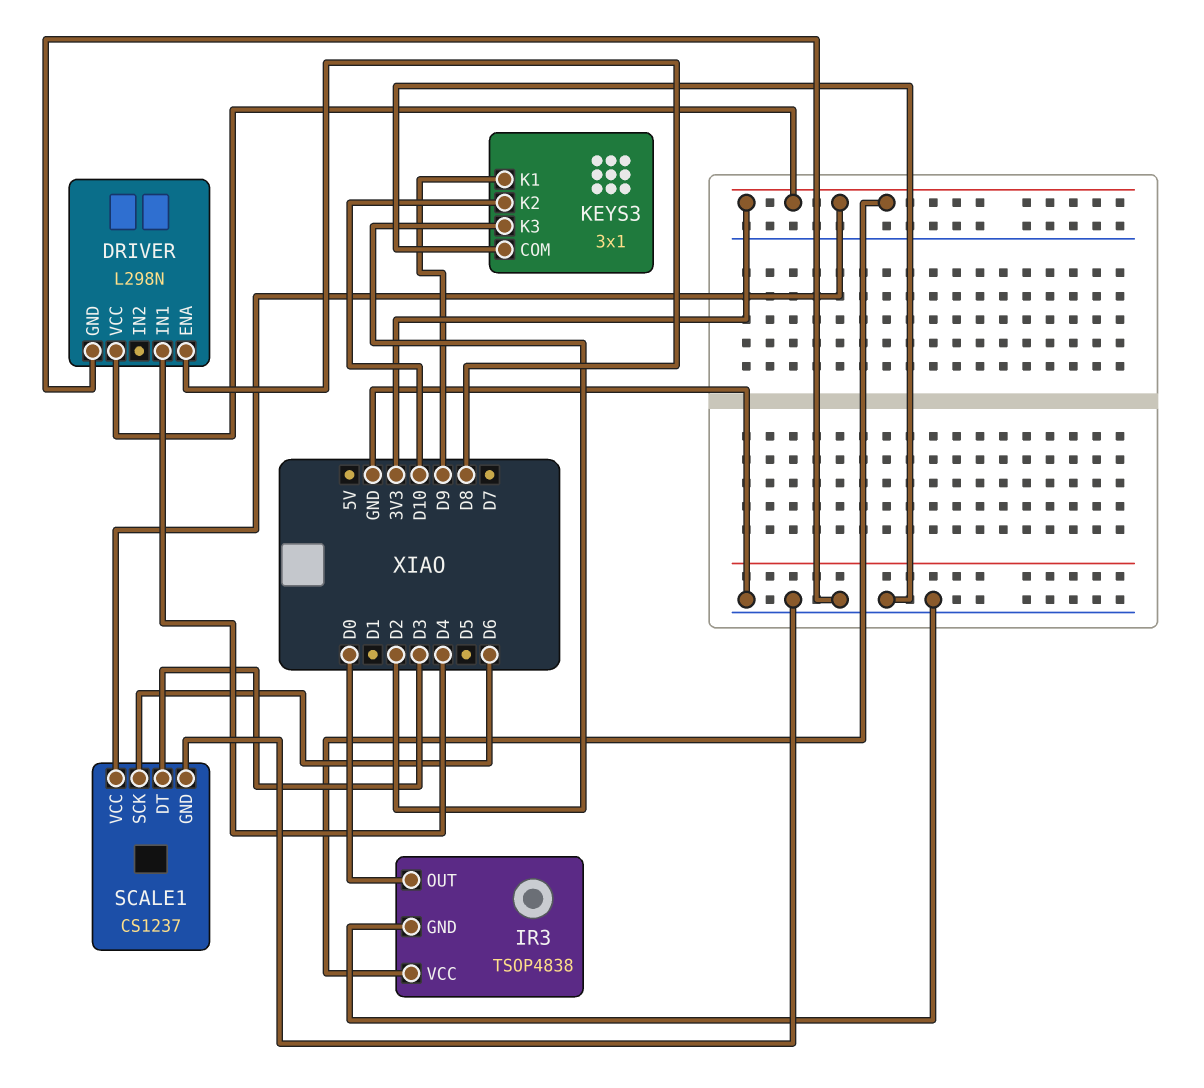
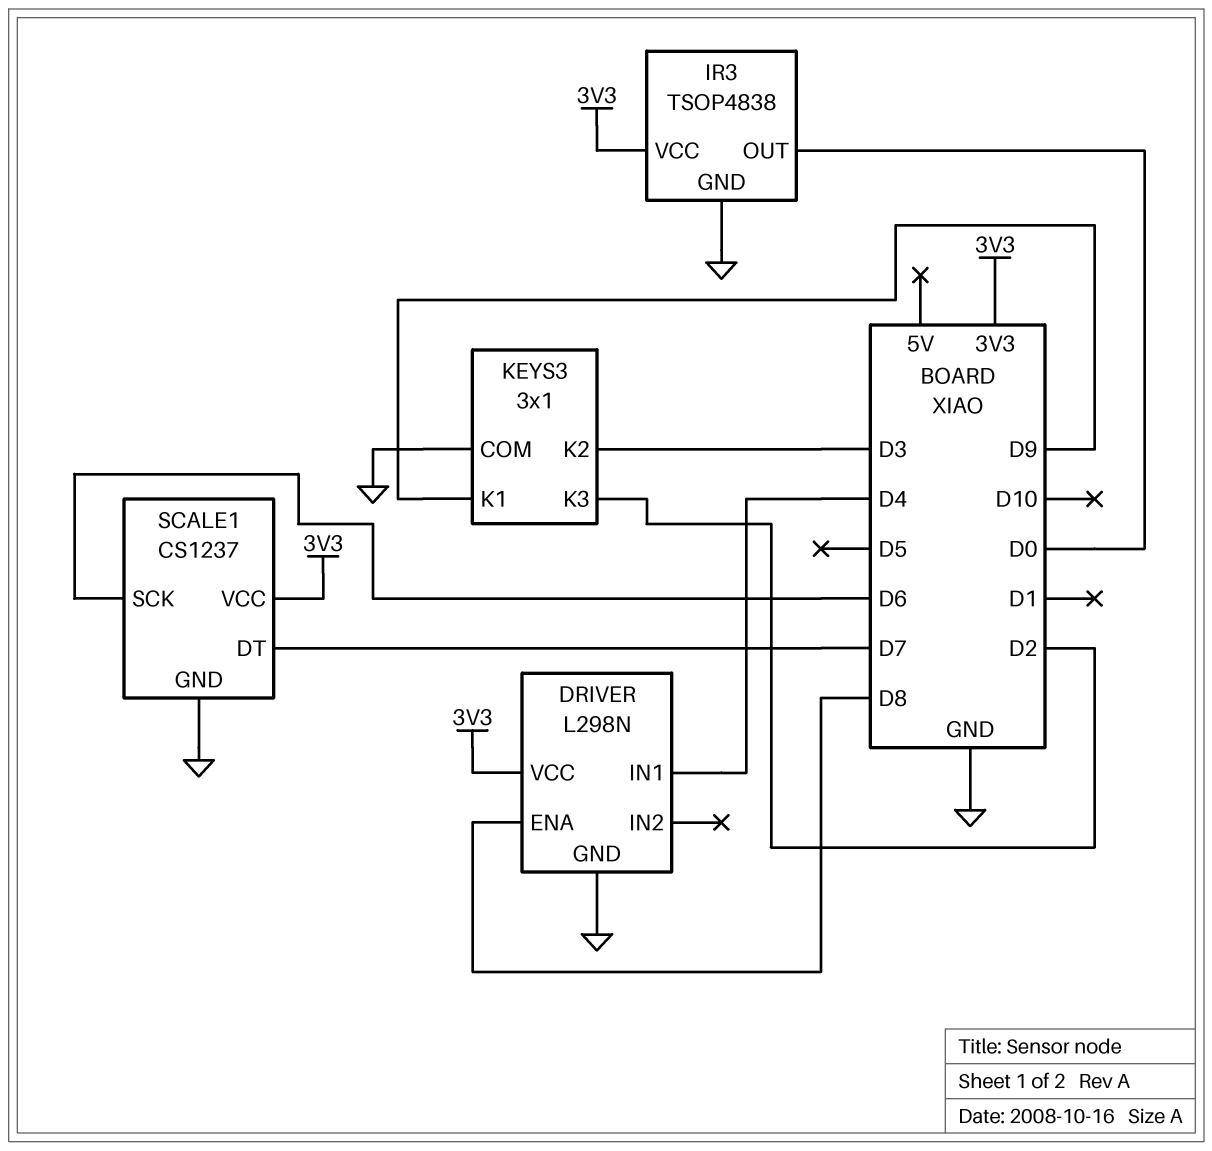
KEYS3 pin K2: D10 -> D3
SCALE1 pin DT: D3 -> D7

